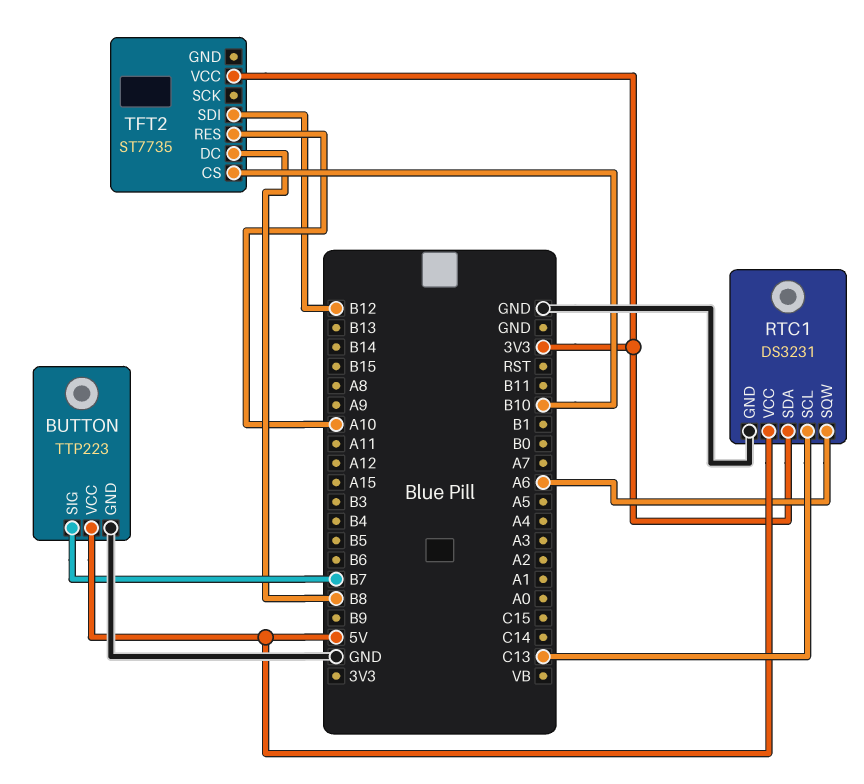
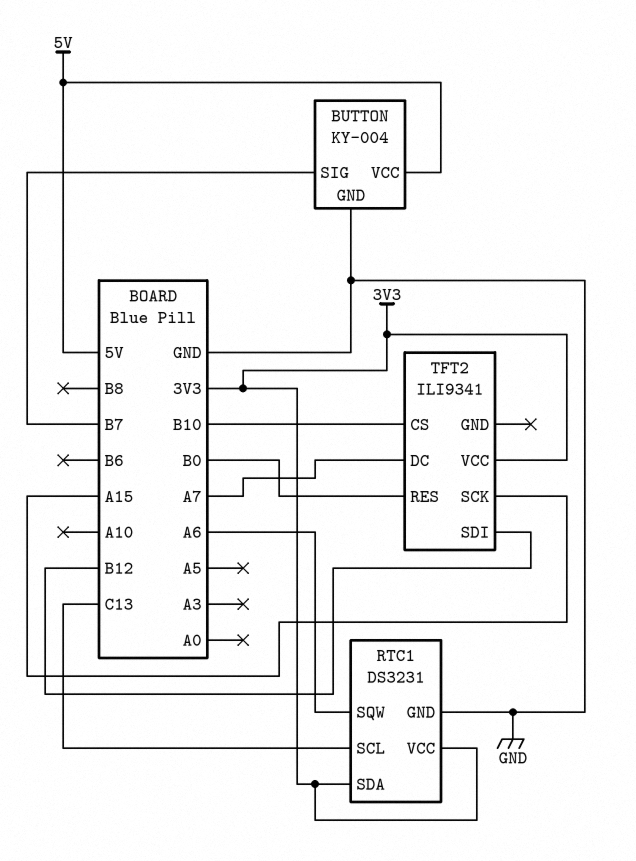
BUTTON: TTP223 -> KY-004
RTC1 pin VCC: 5V -> 3V3
TFT2: ST7735 -> ILI9341
TFT2 pin DC: B8 -> A7
TFT2 pin RES: A10 -> B0
TFT2 pin SCK: none -> A15

